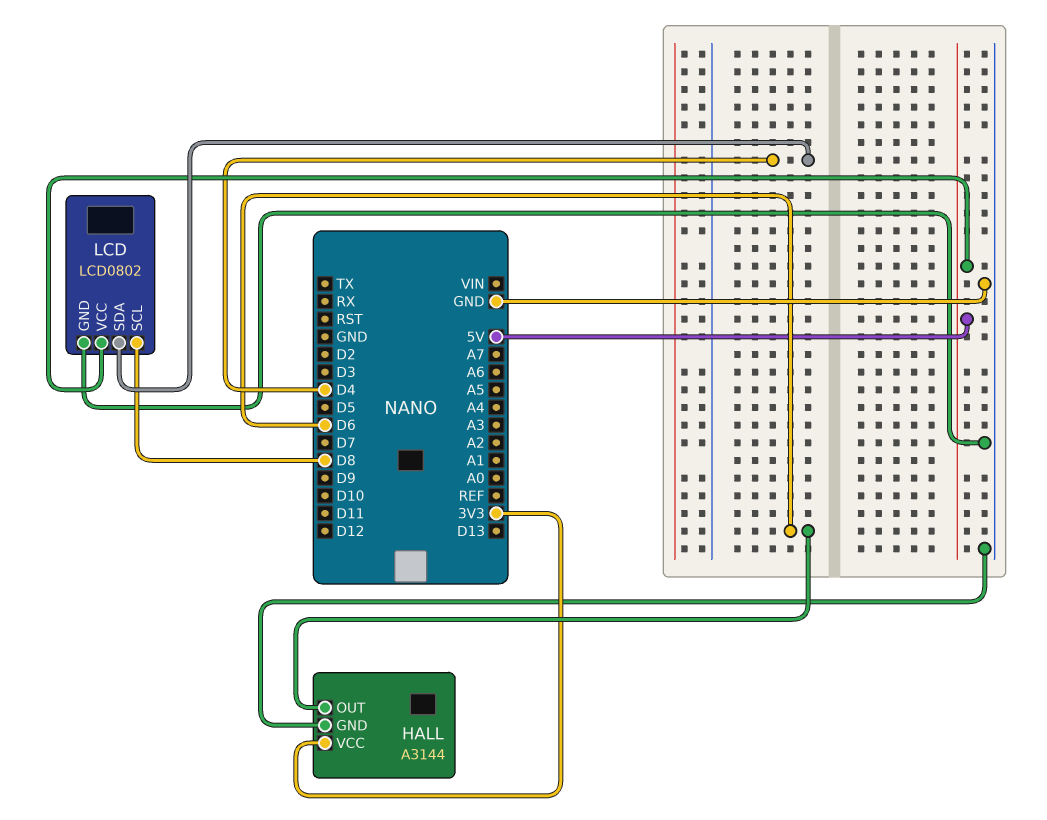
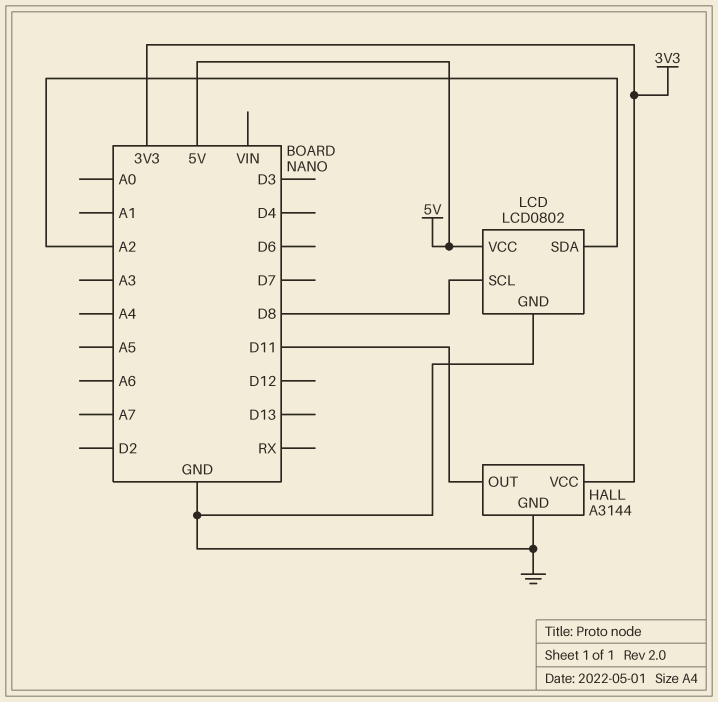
HALL pin OUT: D6 -> D11
LCD pin SDA: D4 -> A2

